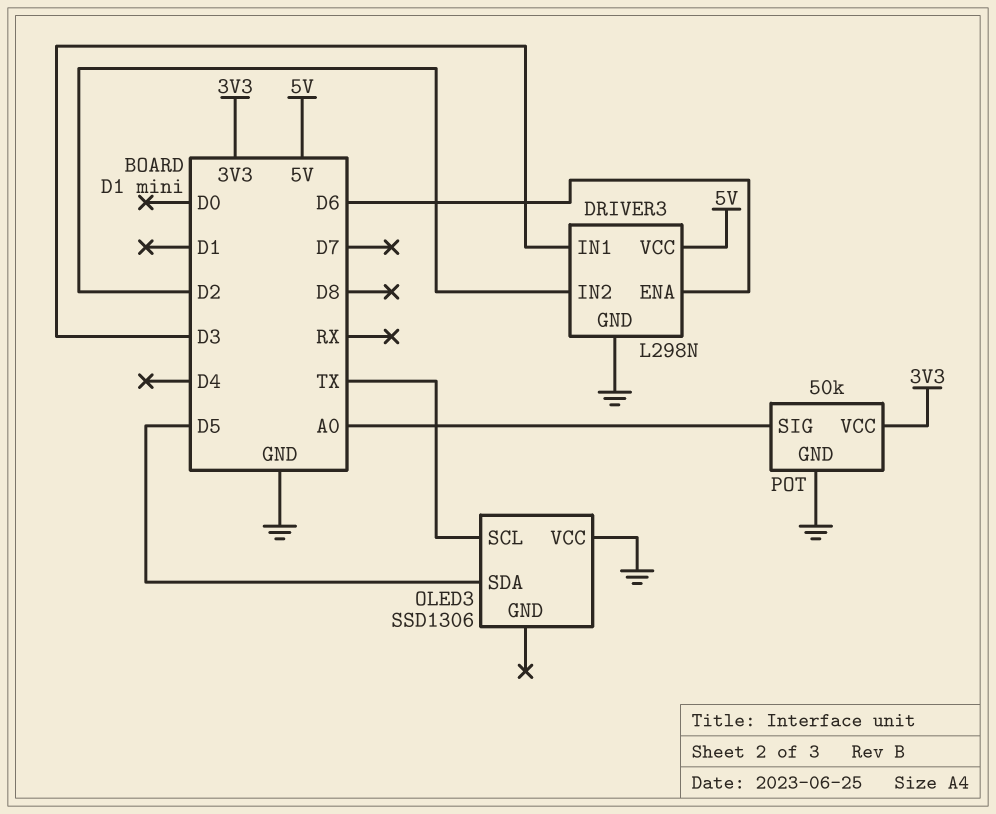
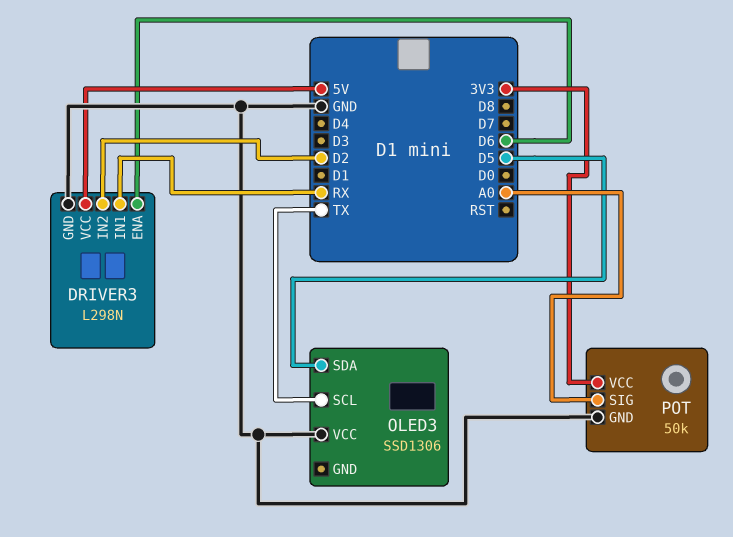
DRIVER3 pin IN1: D3 -> RX

